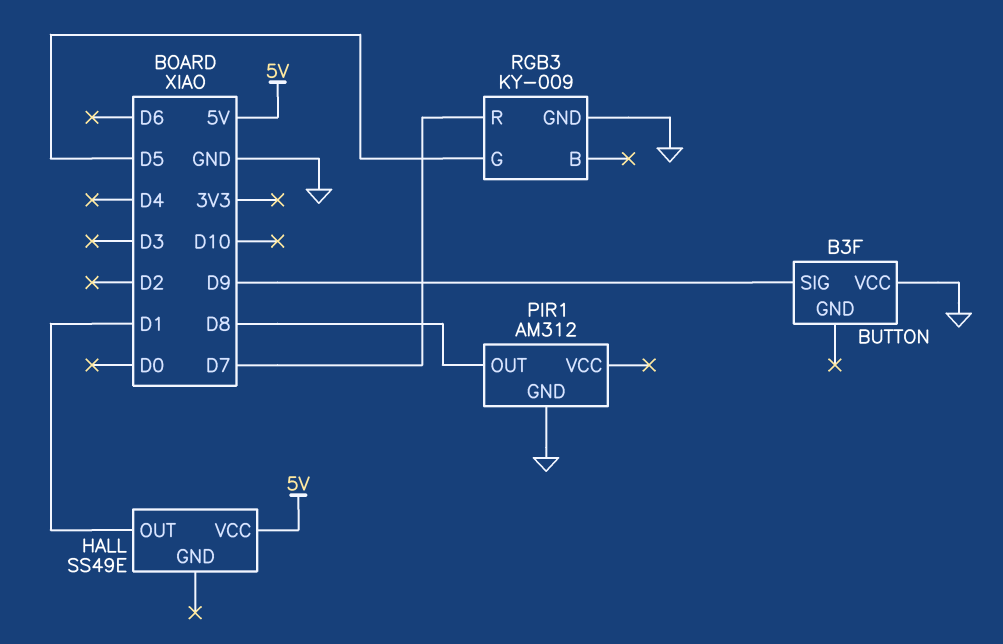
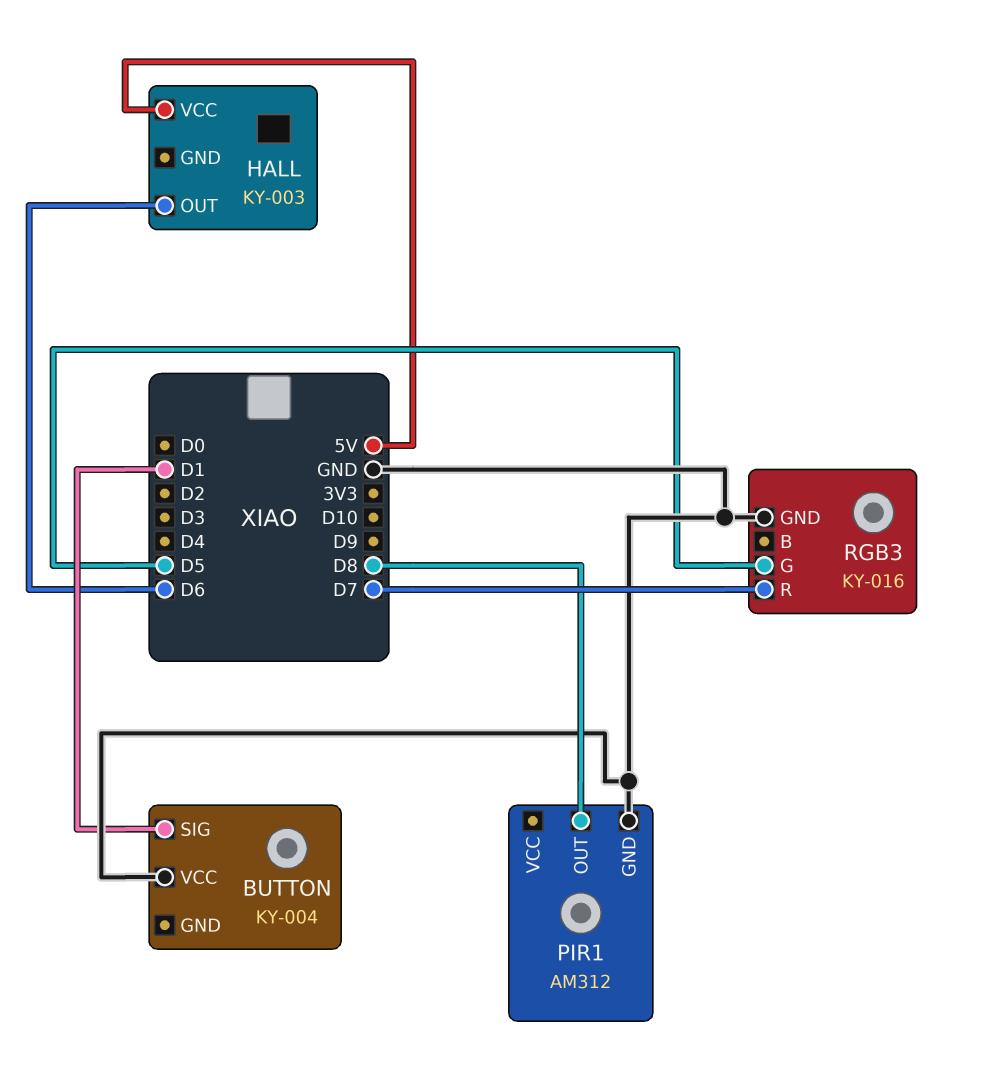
BUTTON: B3F -> KY-004
BUTTON pin SIG: D9 -> D1
HALL: SS49E -> KY-003
HALL pin OUT: D1 -> D6
RGB3: KY-009 -> KY-016

